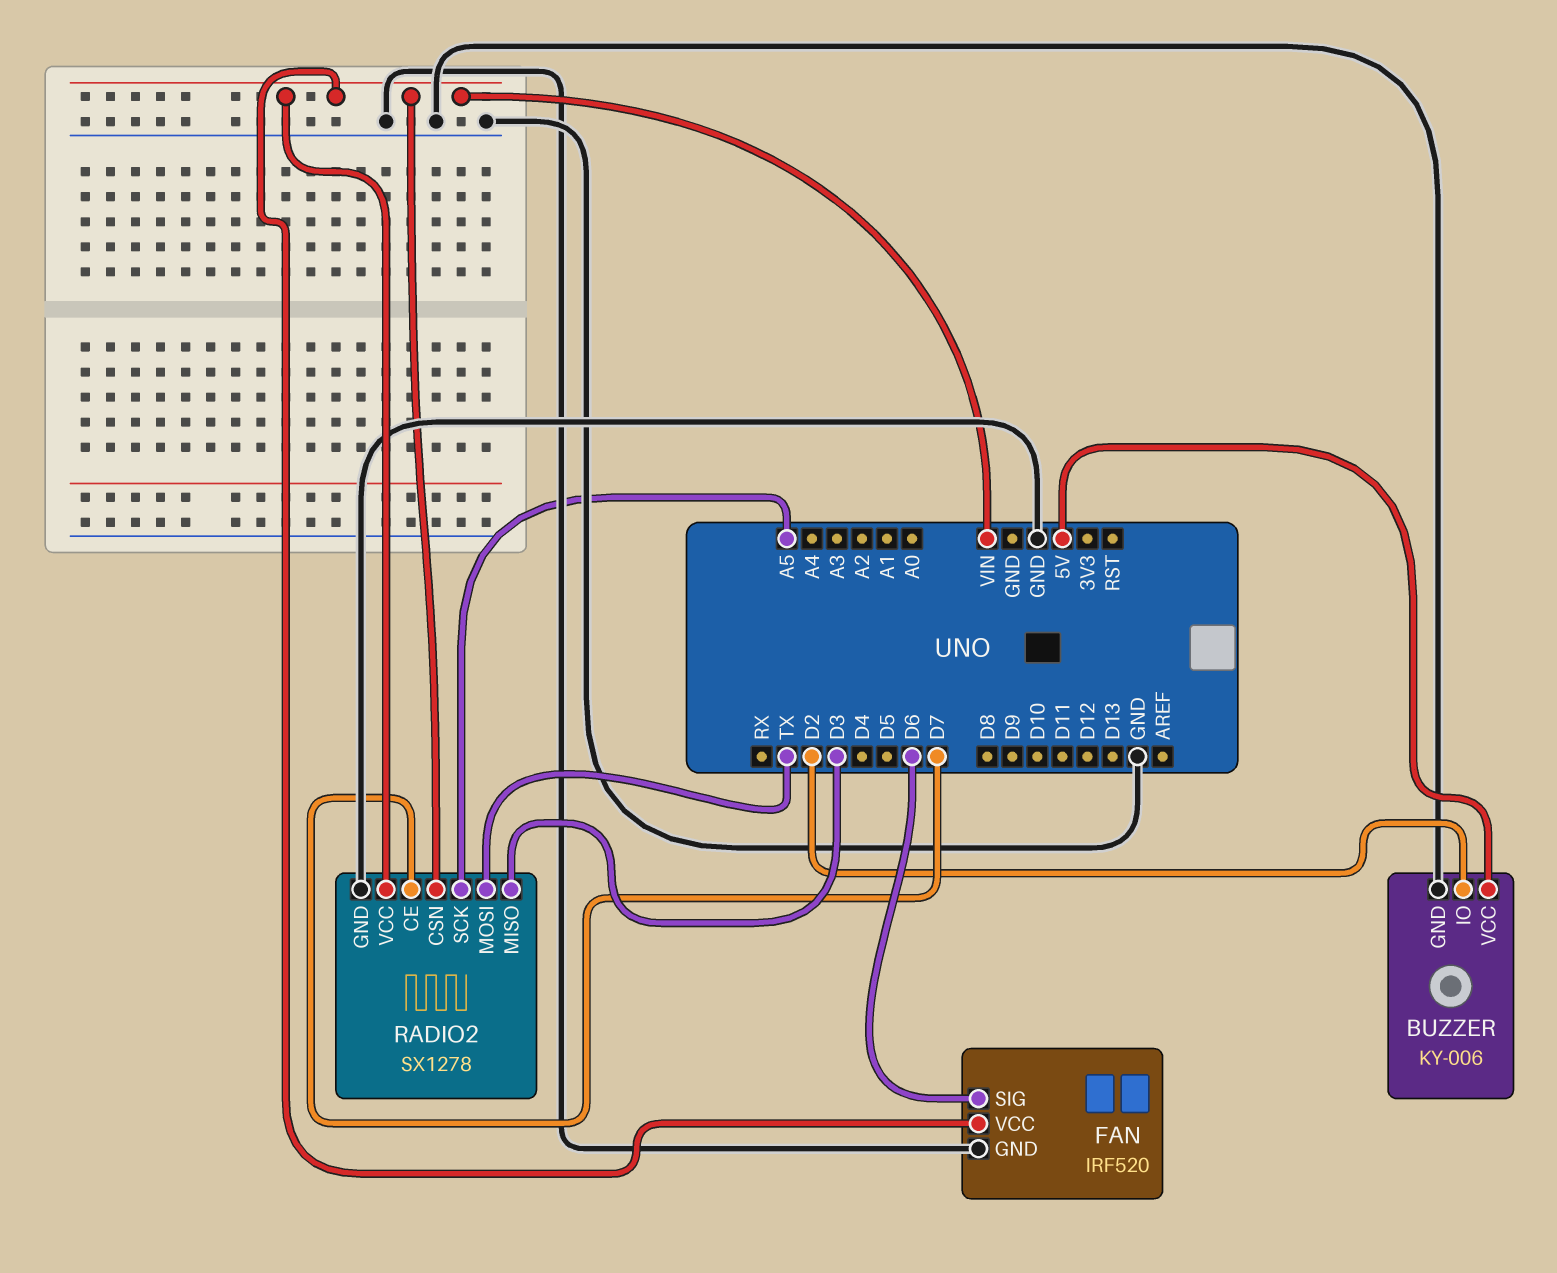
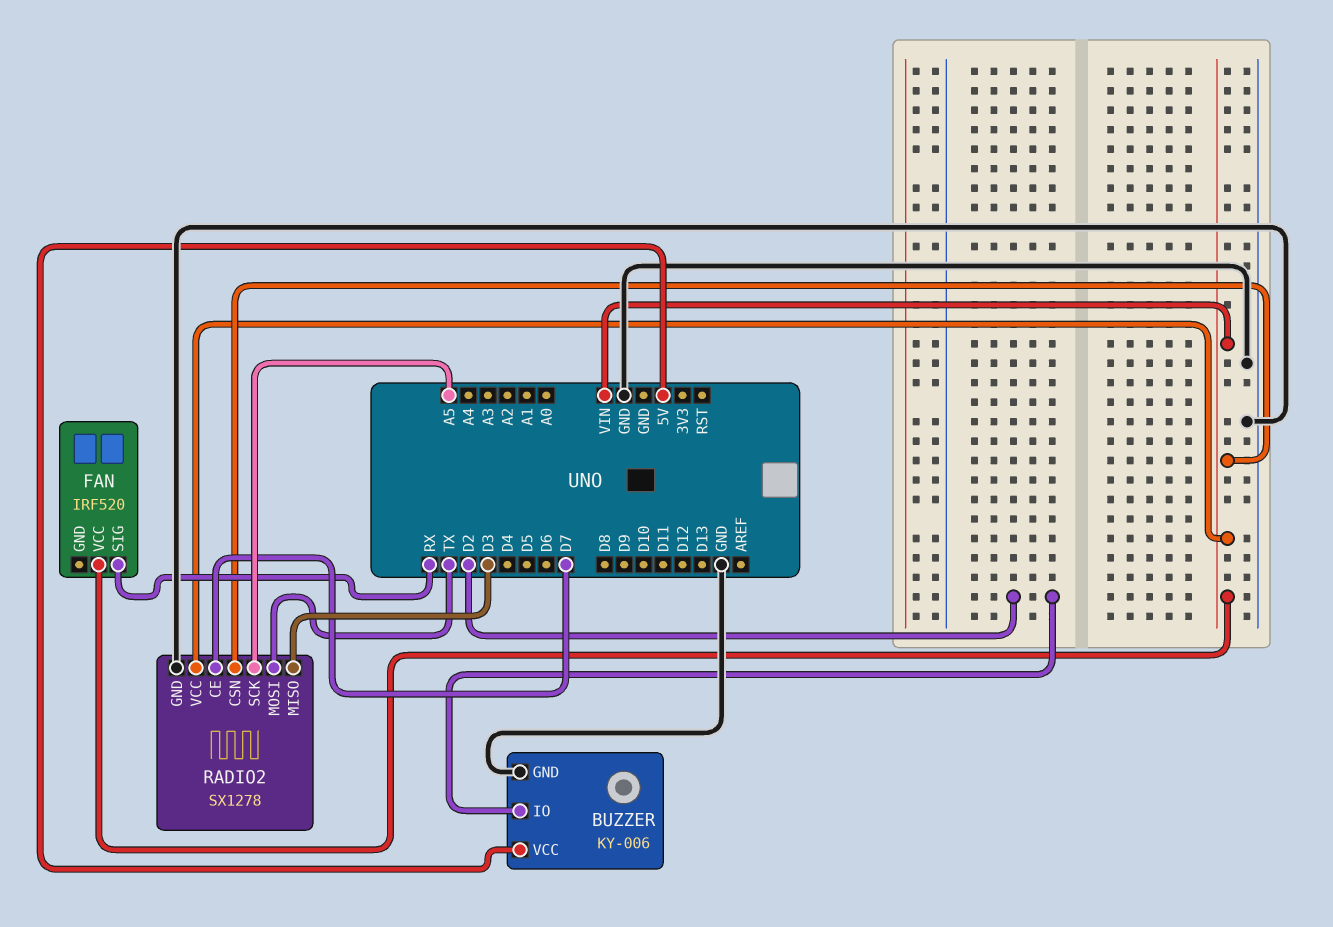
FAN pin GND: GND -> none
FAN pin SIG: D6 -> RX

